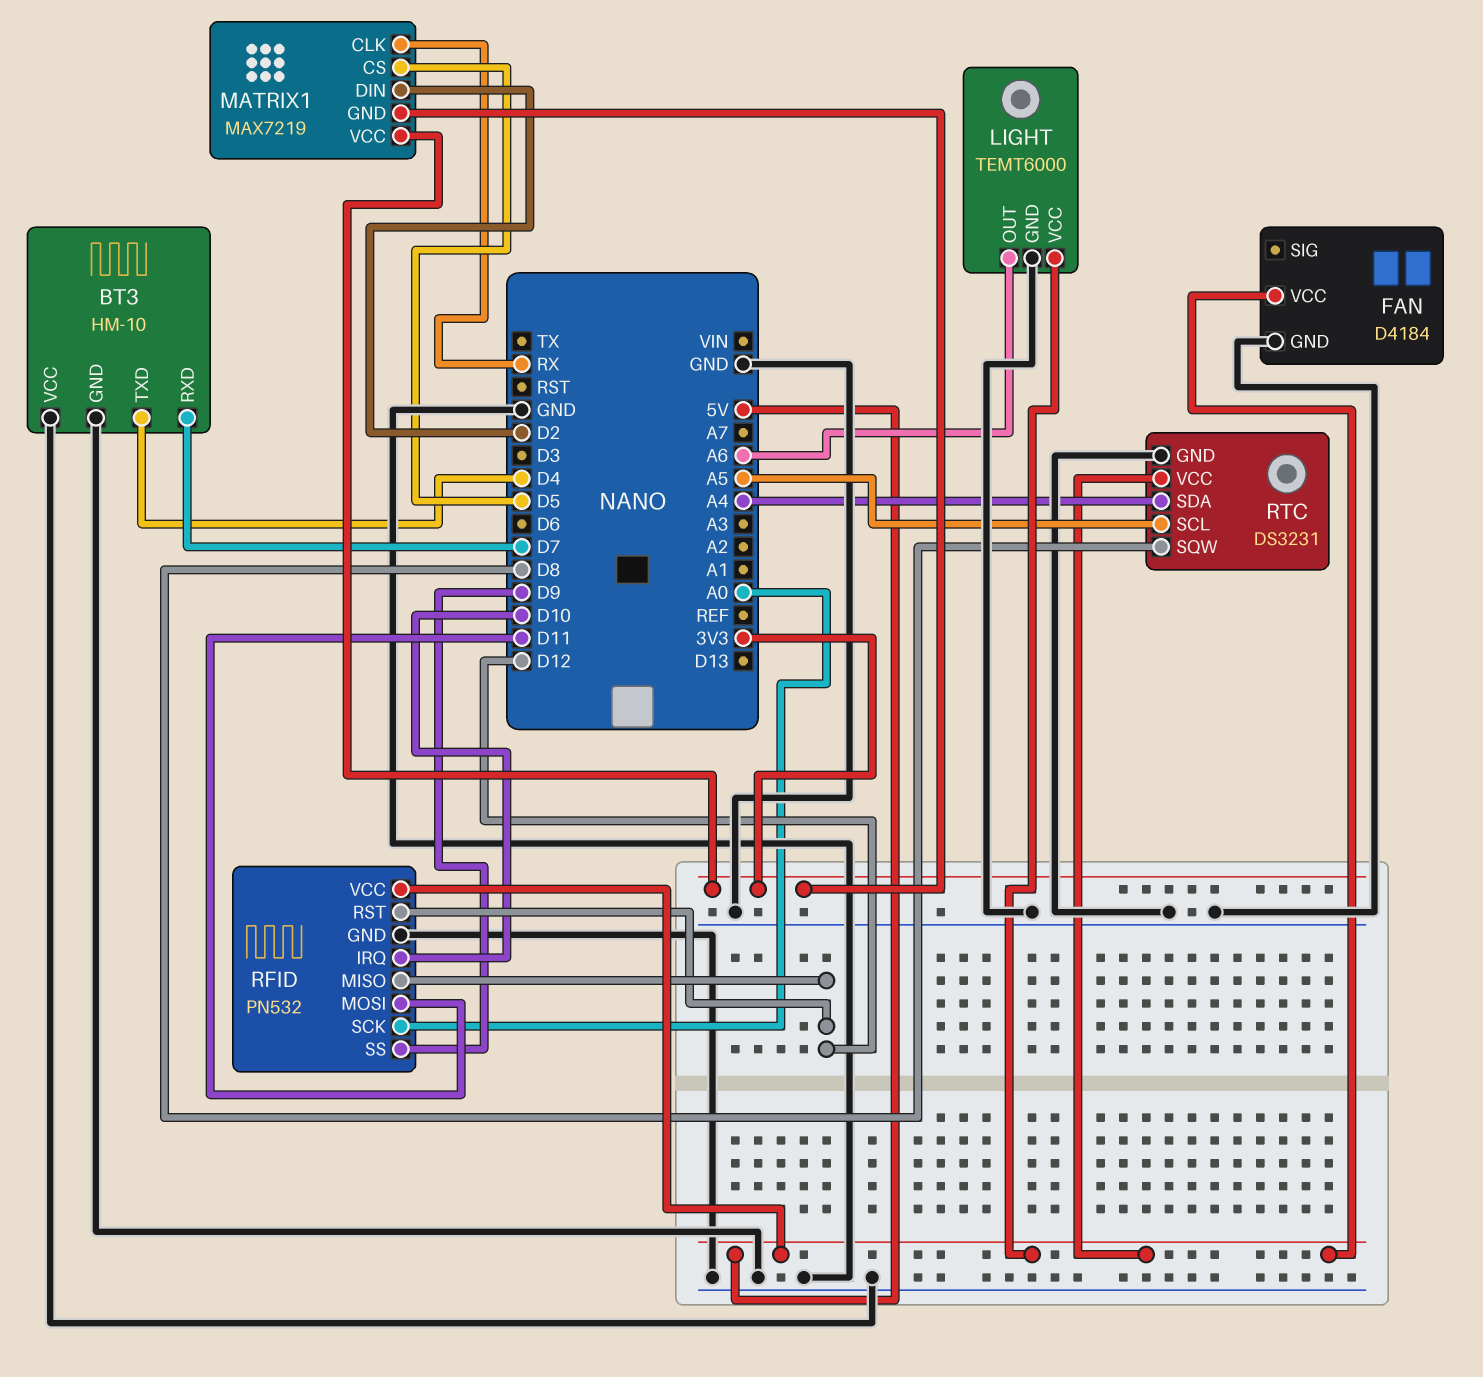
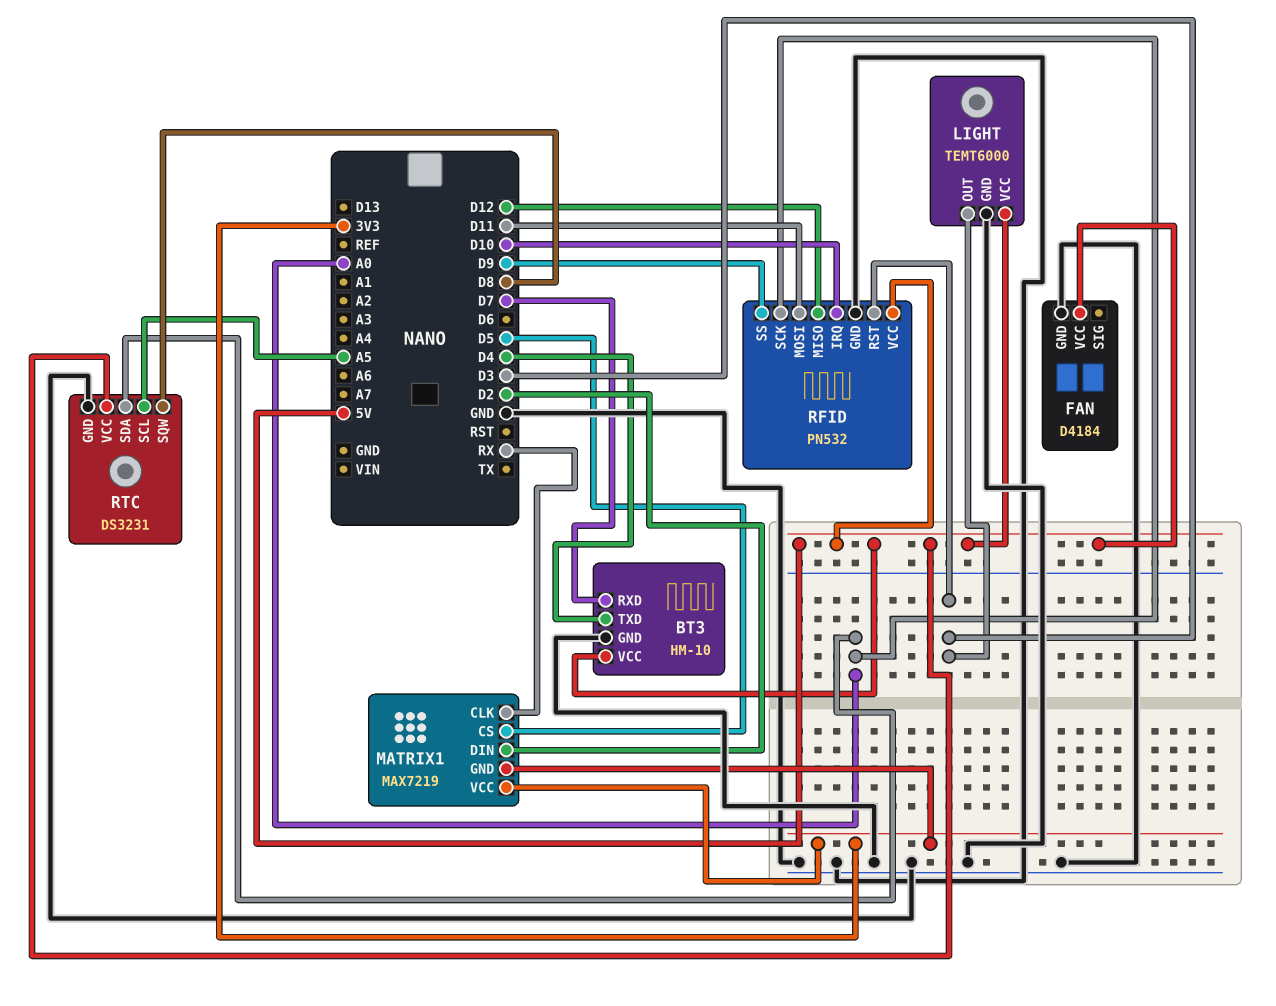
BT3 pin VCC: GND -> 5V
LIGHT pin OUT: A6 -> D3
RFID pin RST: D12 -> D3
RTC pin SDA: A4 -> A0

